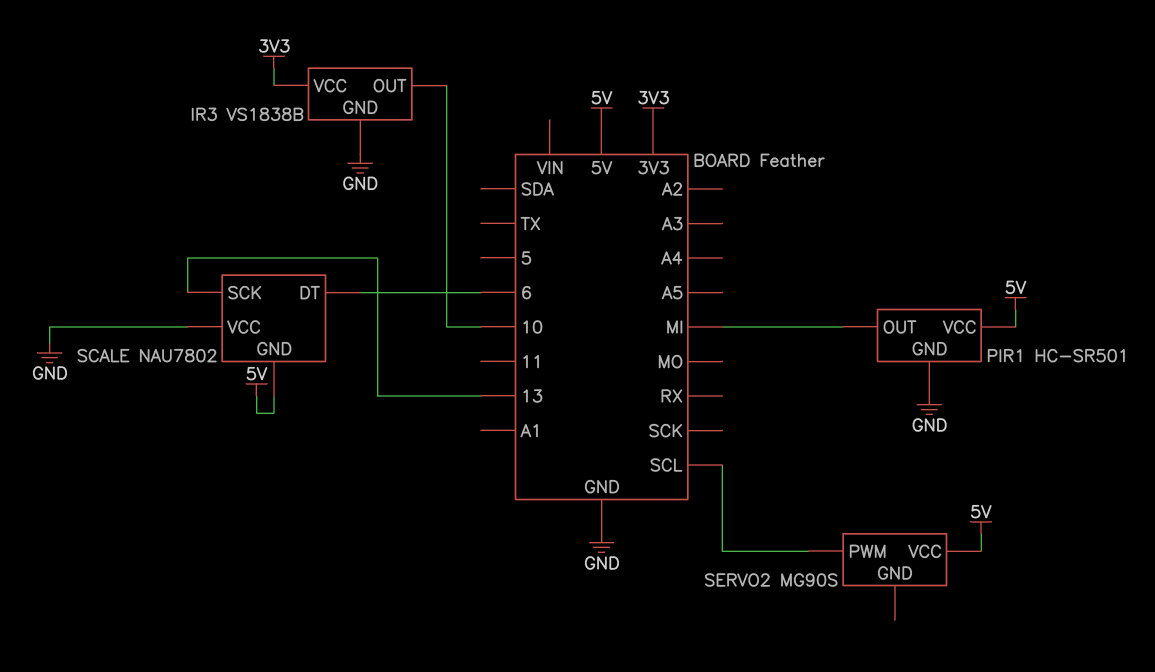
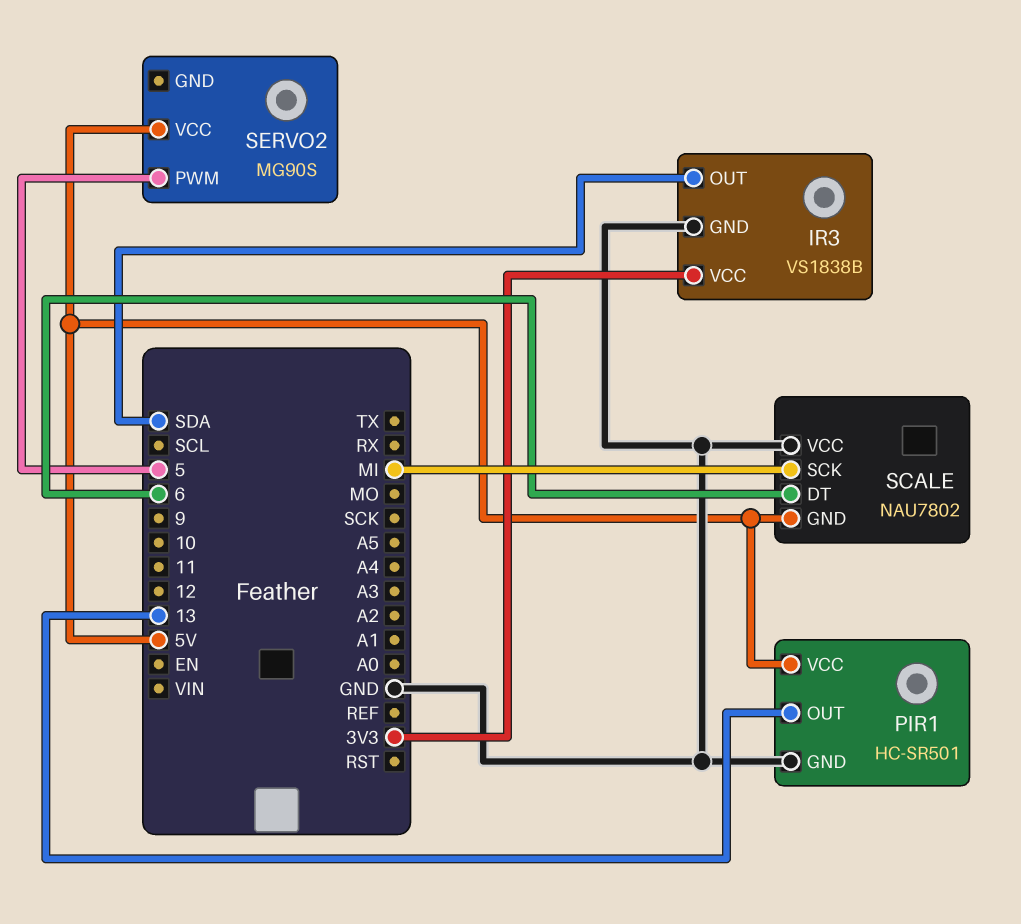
IR3 pin OUT: 10 -> SDA
PIR1 pin OUT: MI -> 13
SCALE pin SCK: 13 -> MI
SERVO2 pin PWM: SCL -> 5

